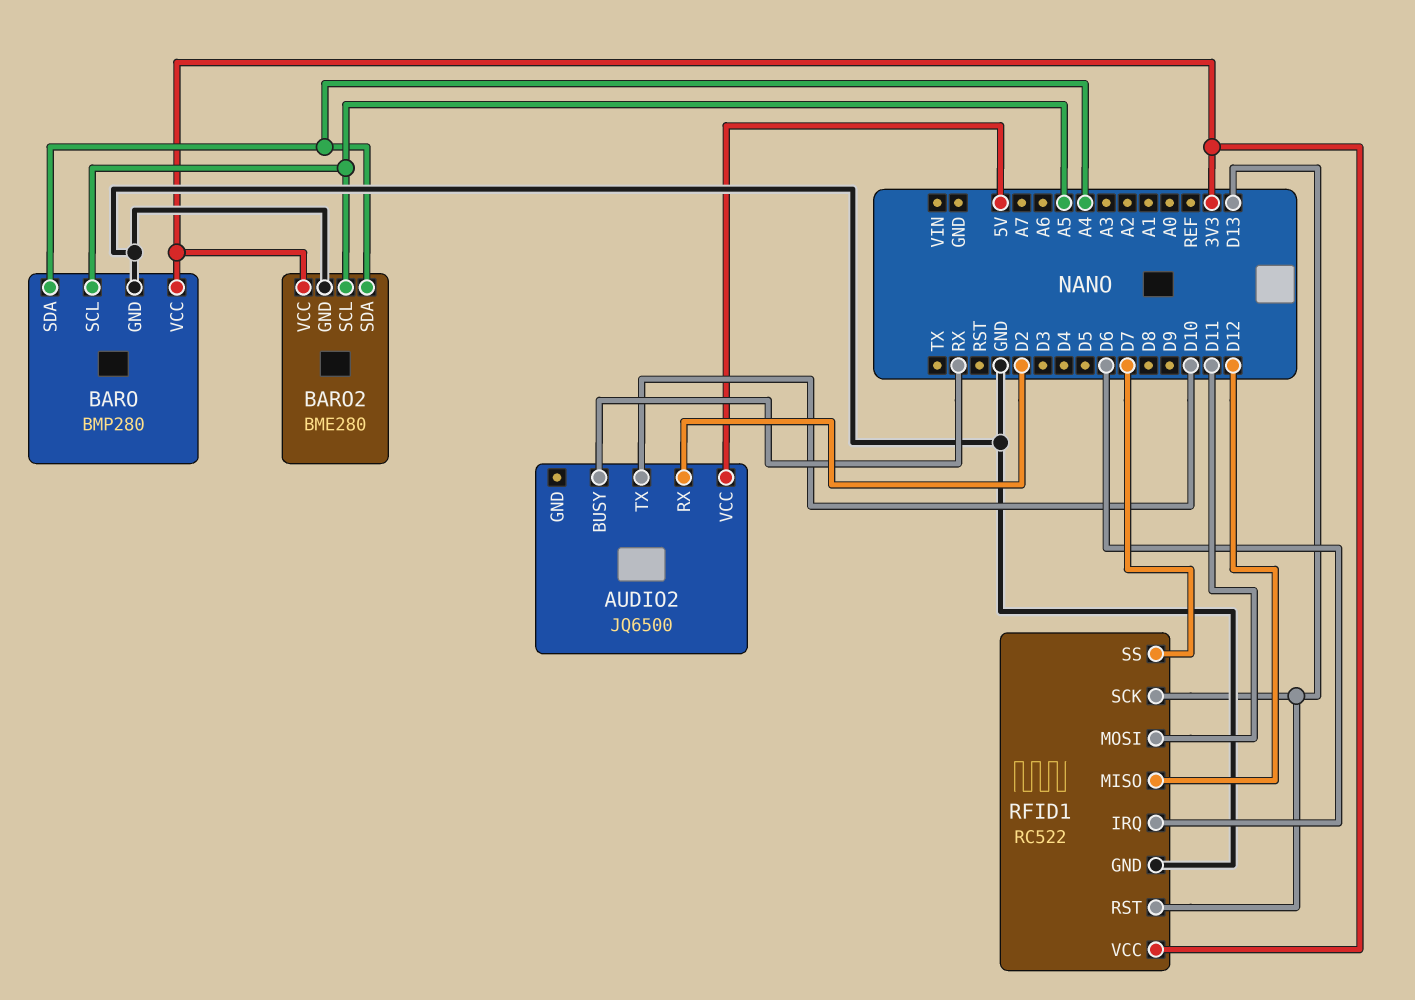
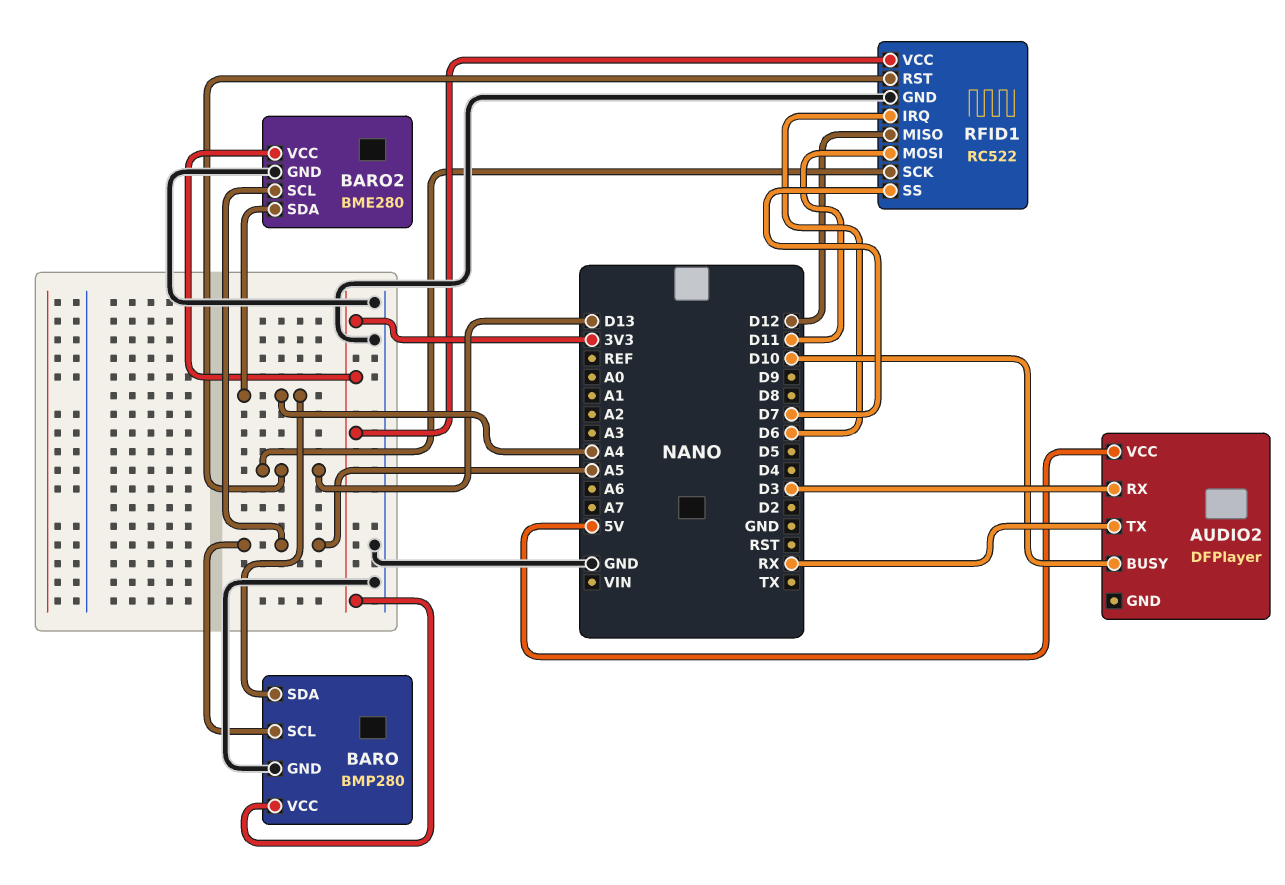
AUDIO2: JQ6500 -> DFPlayer
AUDIO2 pin BUSY: RX -> D10
AUDIO2 pin RX: D2 -> D3
AUDIO2 pin TX: D10 -> RX

